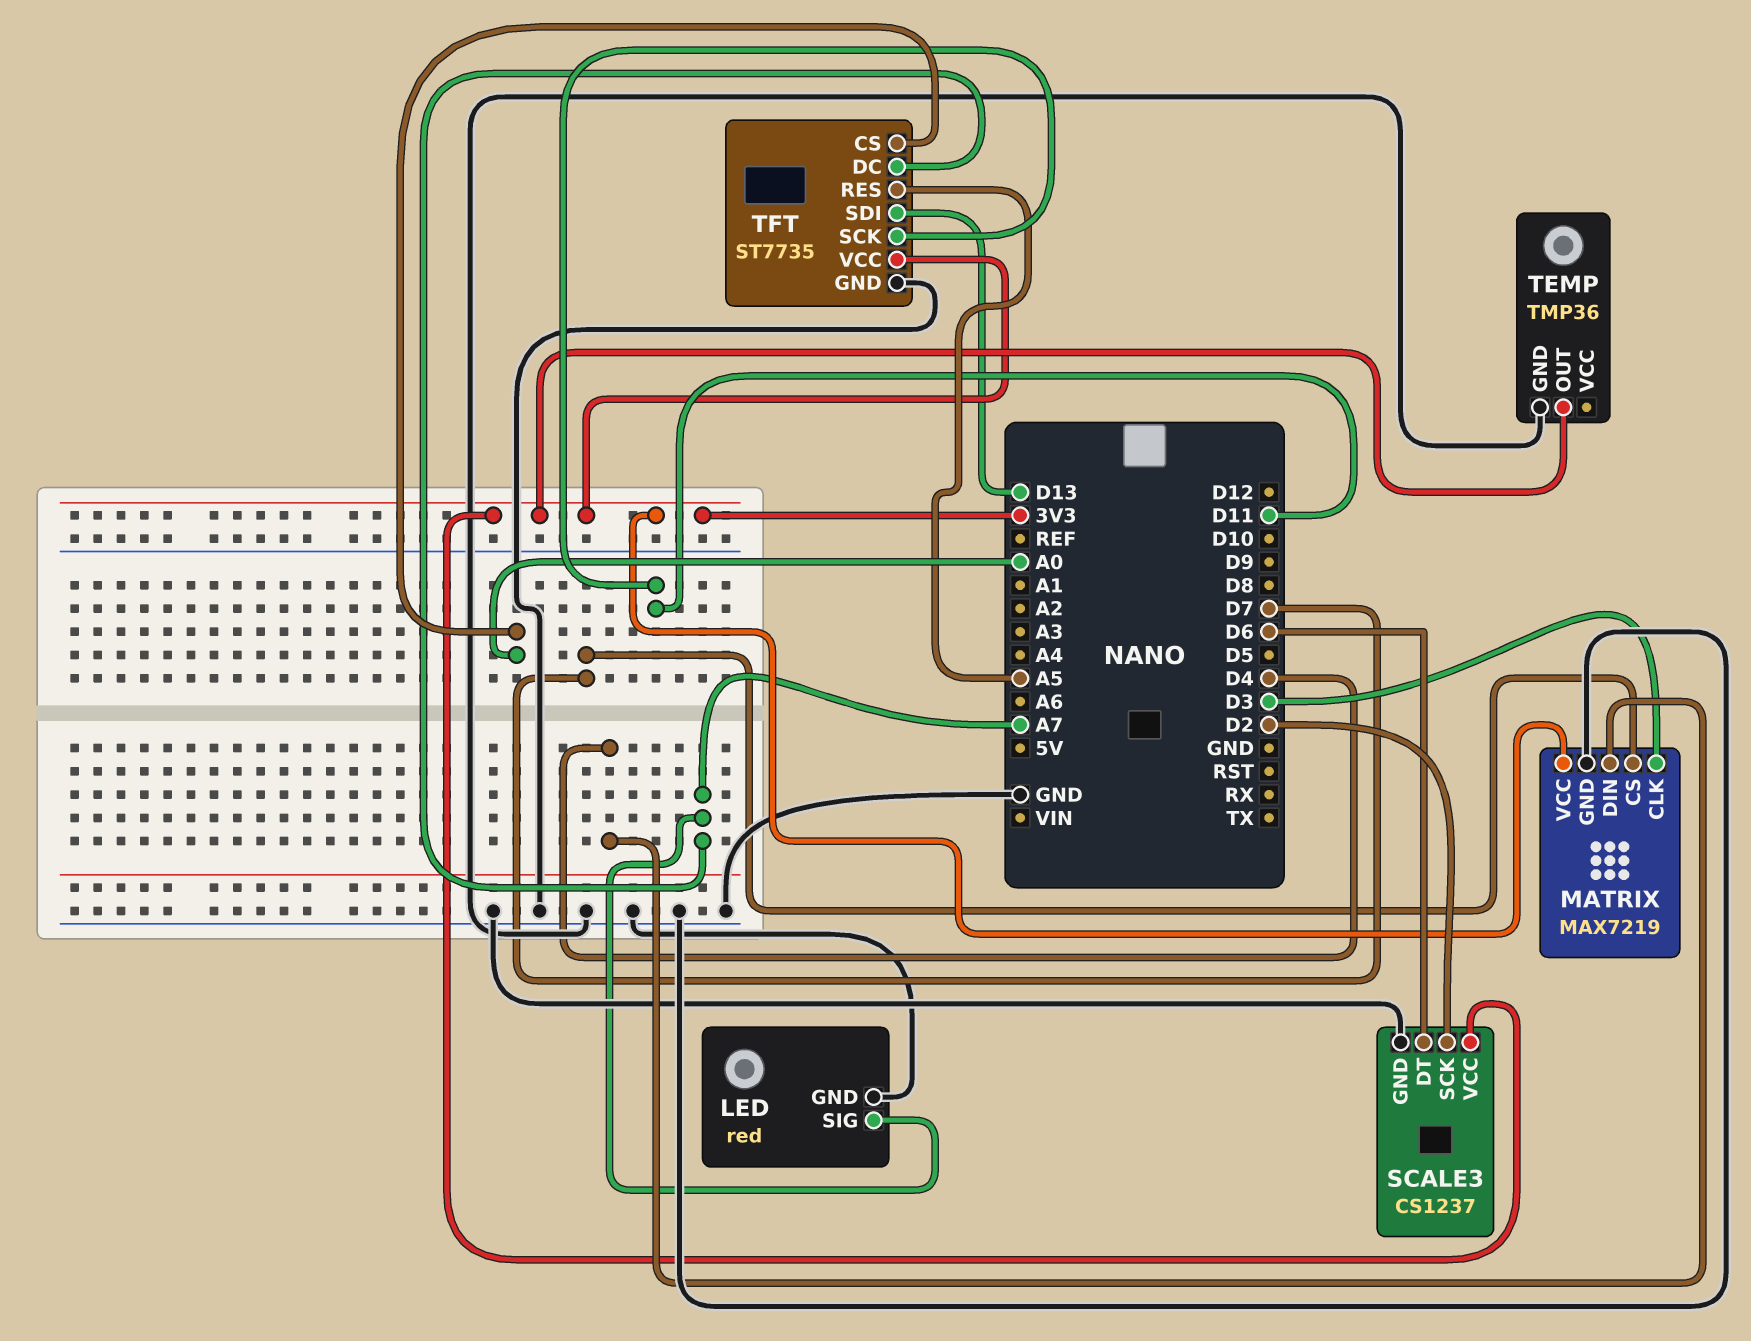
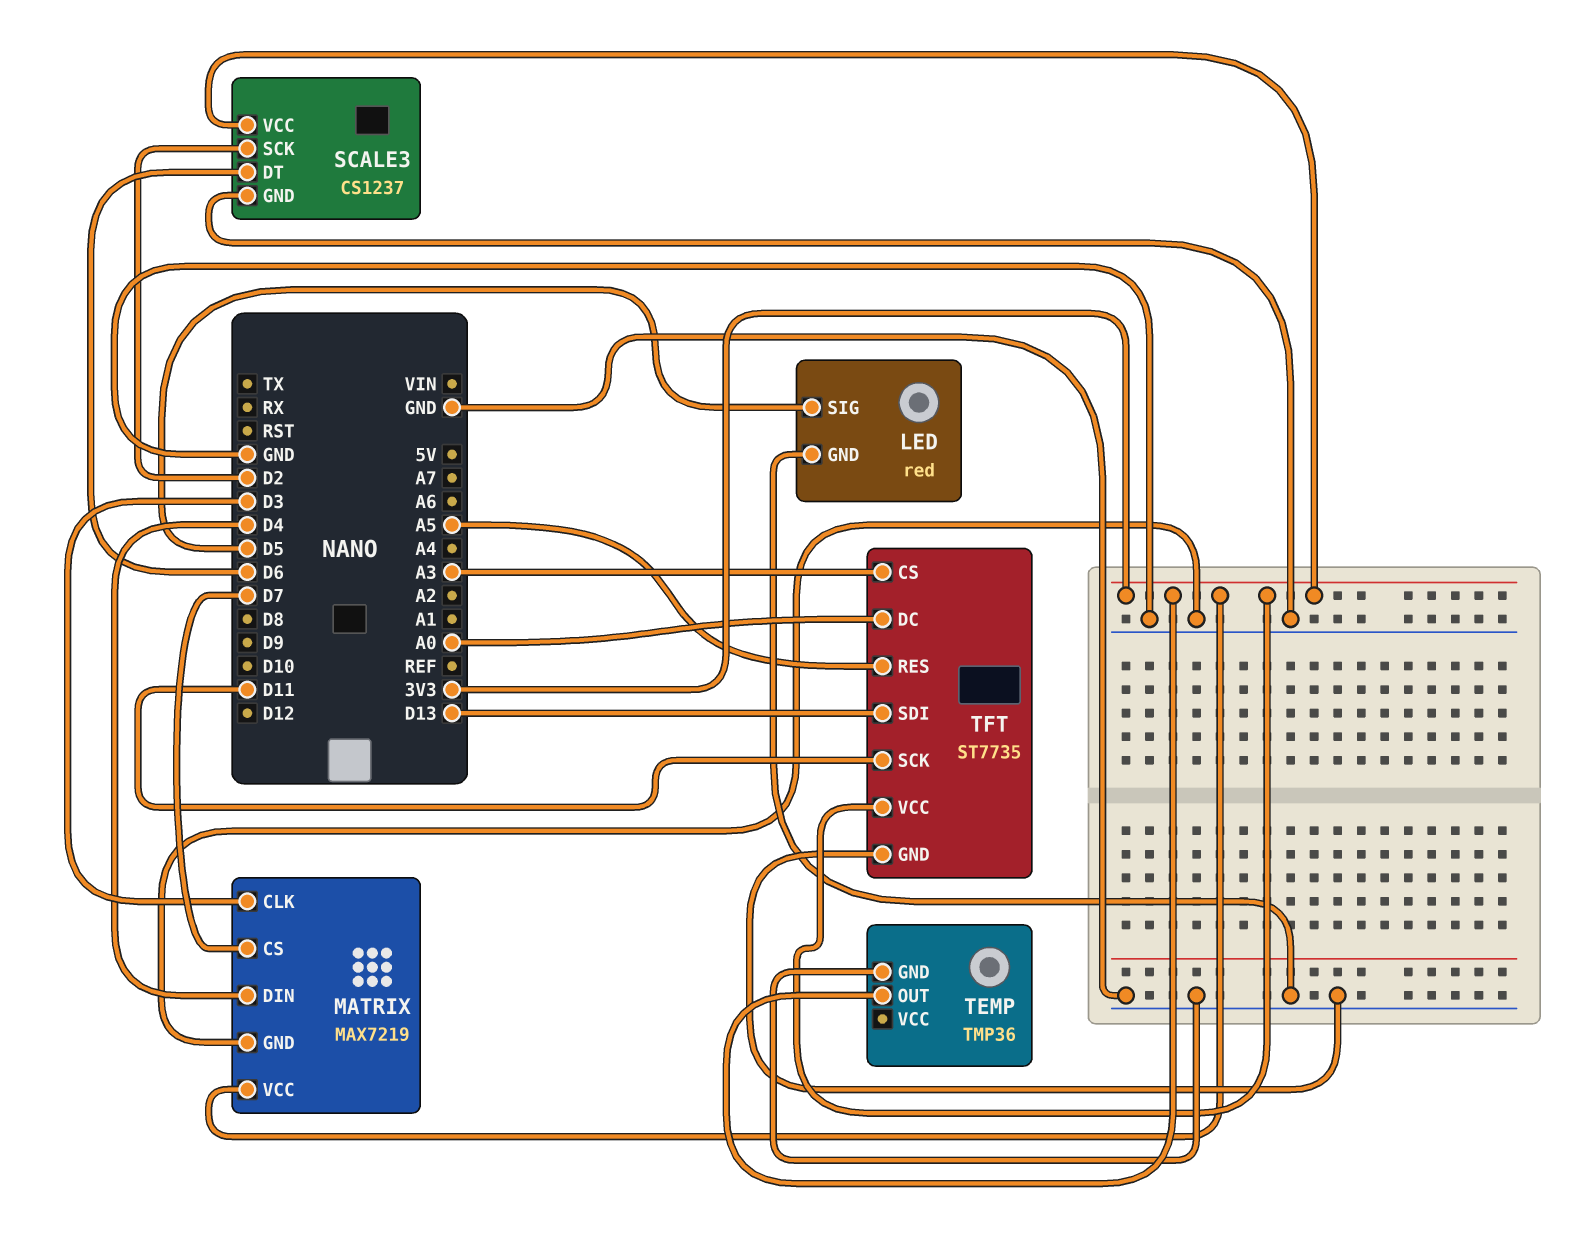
LED pin SIG: A7 -> D5
TFT pin CS: A0 -> A3
TFT pin DC: A7 -> A0

